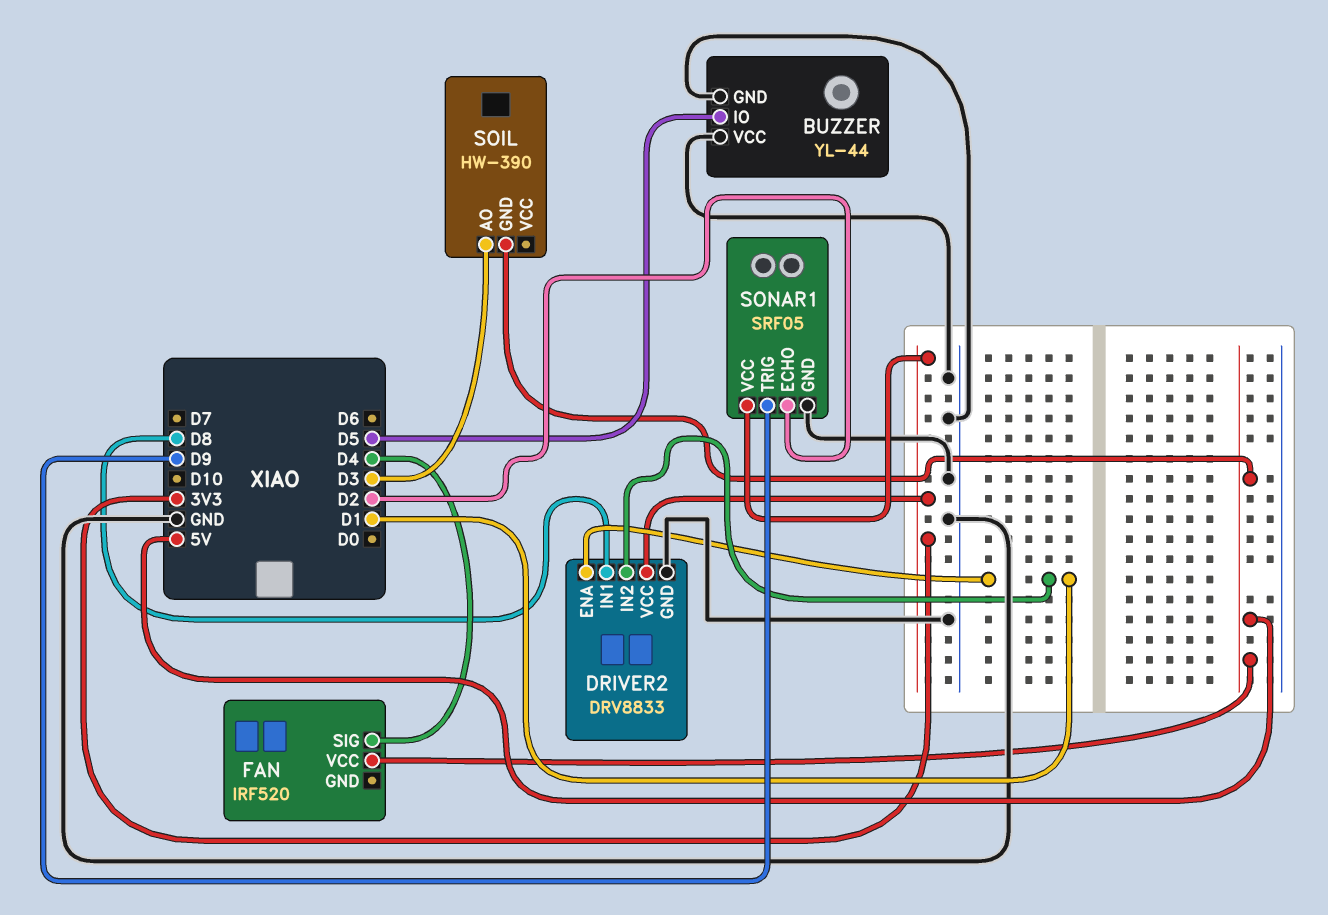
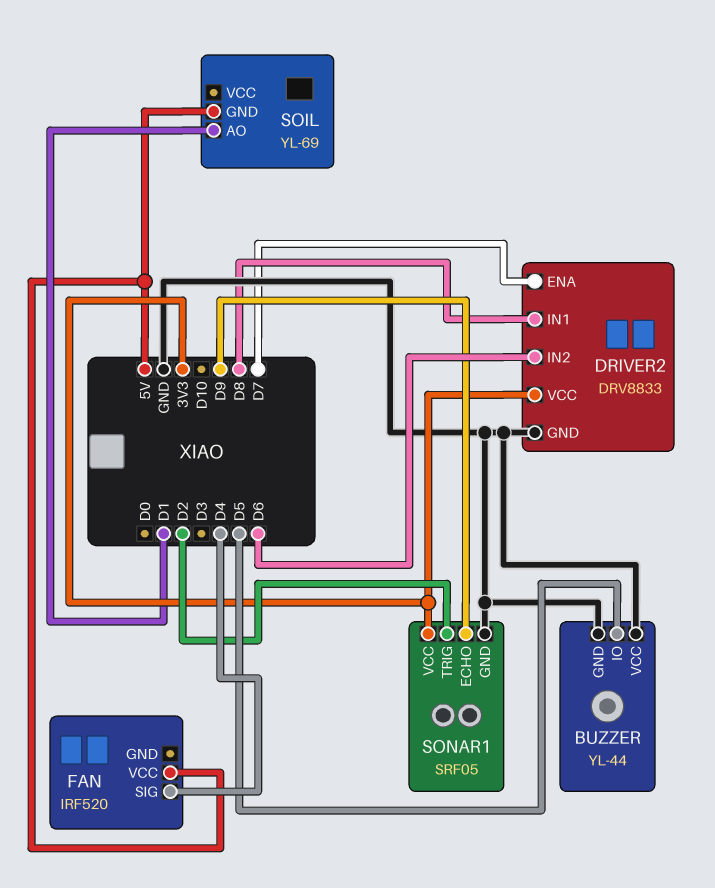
DRIVER2 pin ENA: D1 -> D7
DRIVER2 pin IN2: D1 -> D6
SOIL: HW-390 -> YL-69
SOIL pin AO: D3 -> D1
SONAR1 pin ECHO: D2 -> D9
SONAR1 pin TRIG: D9 -> D2

